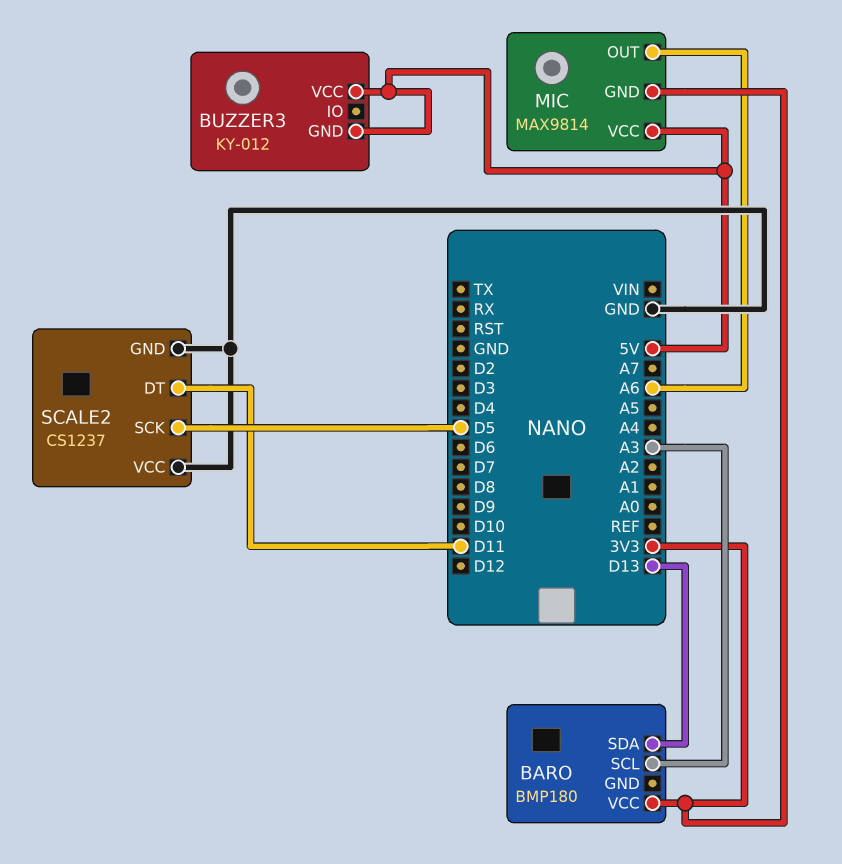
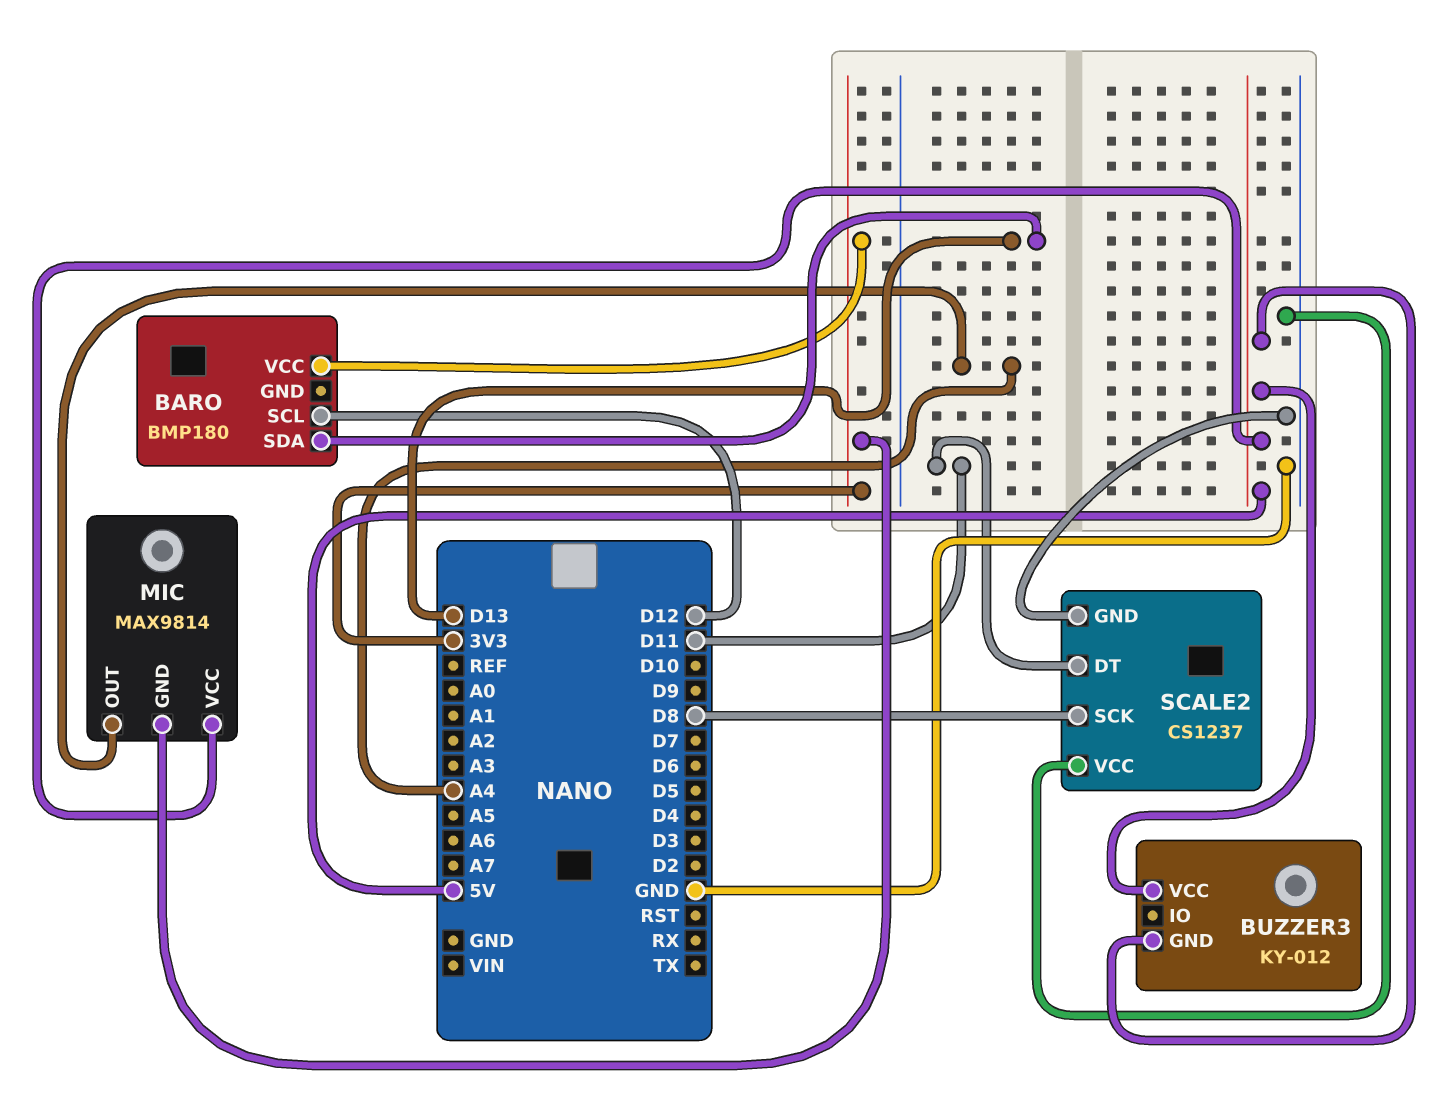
BARO pin SCL: A3 -> D12
MIC pin OUT: A6 -> A4
SCALE2 pin SCK: D5 -> D8

